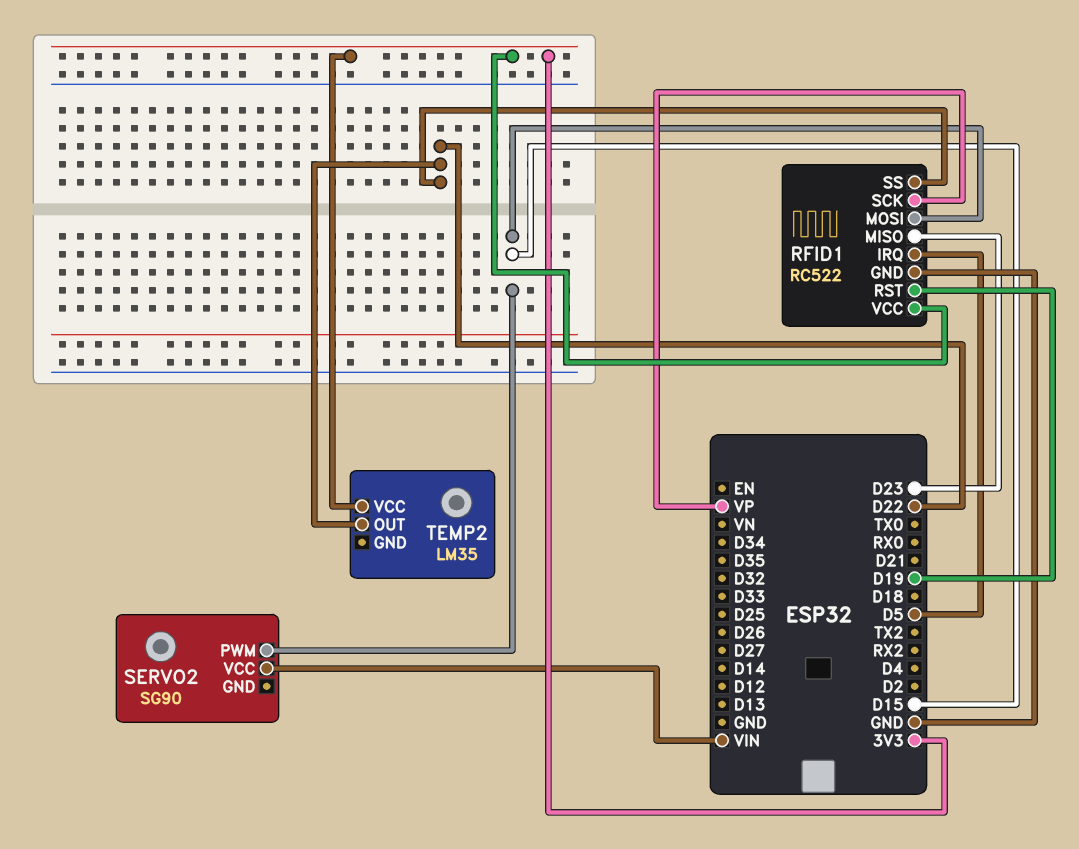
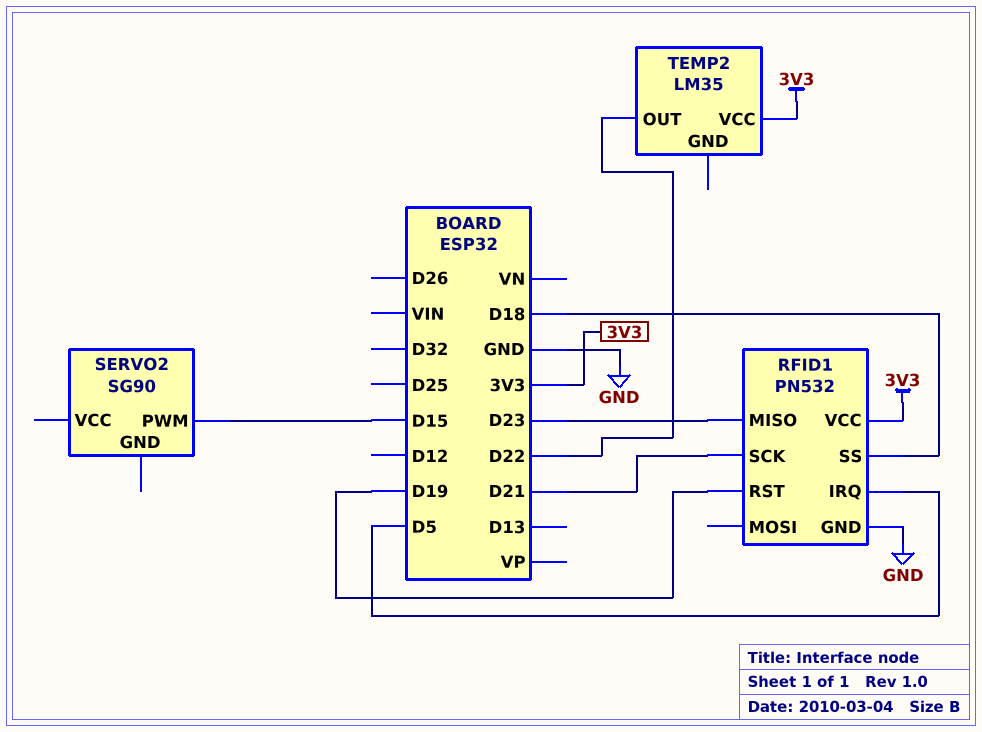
RFID1: RC522 -> PN532
RFID1 pin MOSI: D15 -> none
RFID1 pin SCK: VP -> D21
RFID1 pin SS: D22 -> D18
SERVO2 pin VCC: VIN -> none

